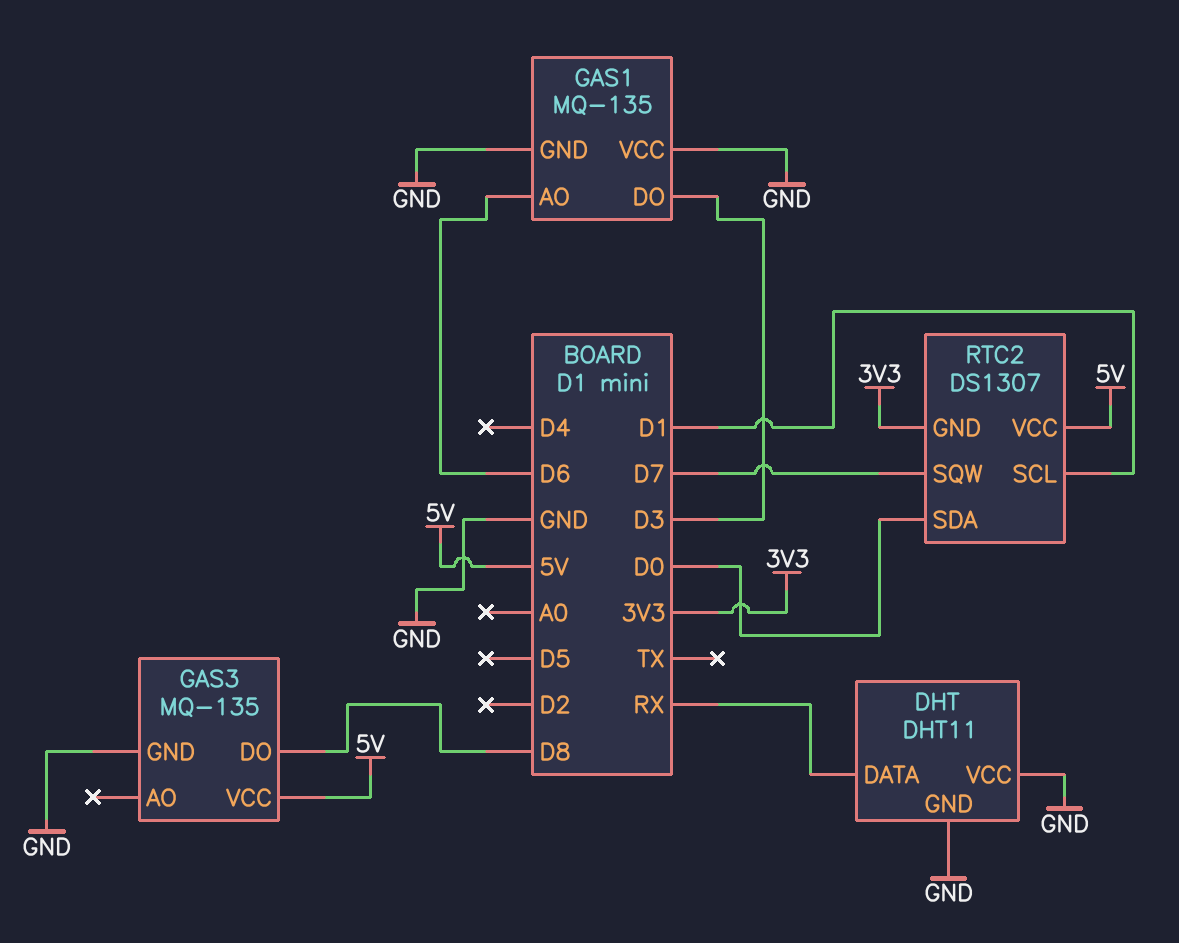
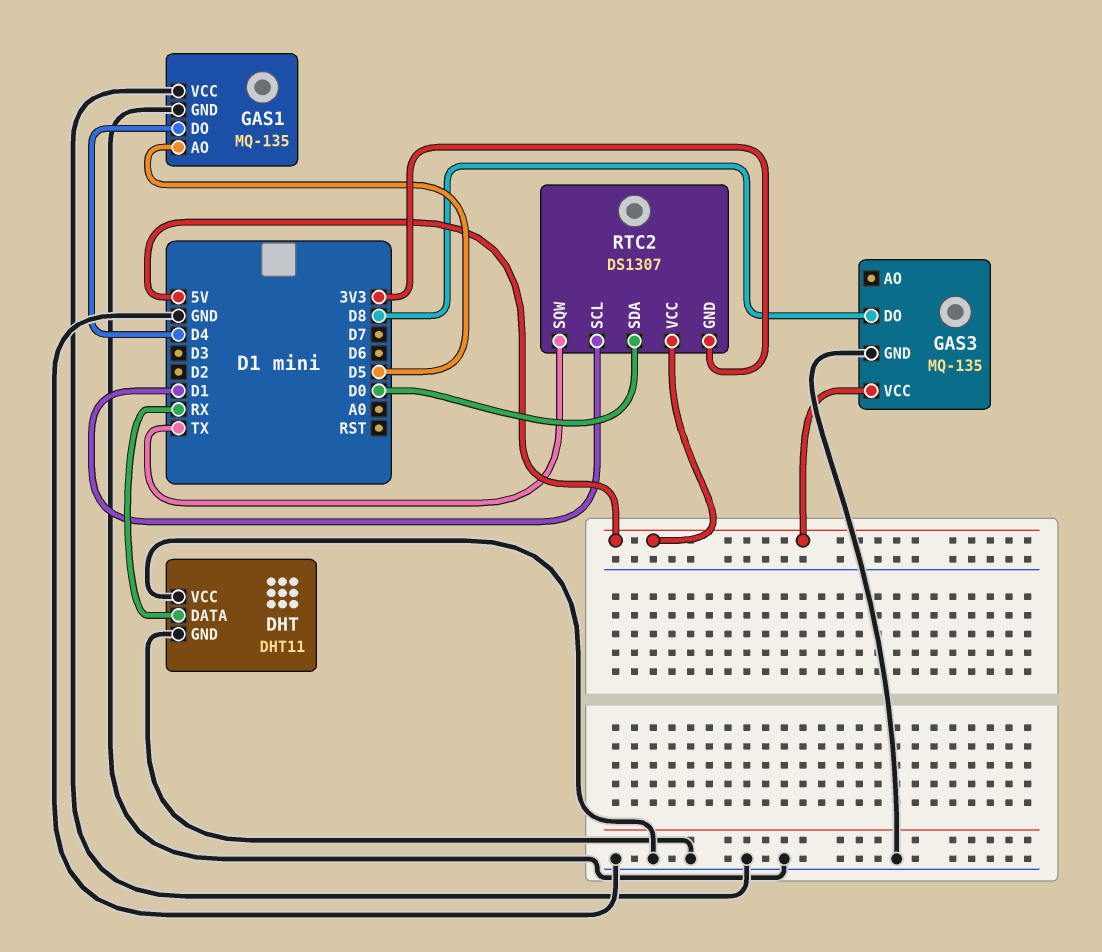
GAS1 pin AO: D6 -> D5
GAS1 pin DO: D3 -> D4
RTC2 pin SQW: D7 -> TX

